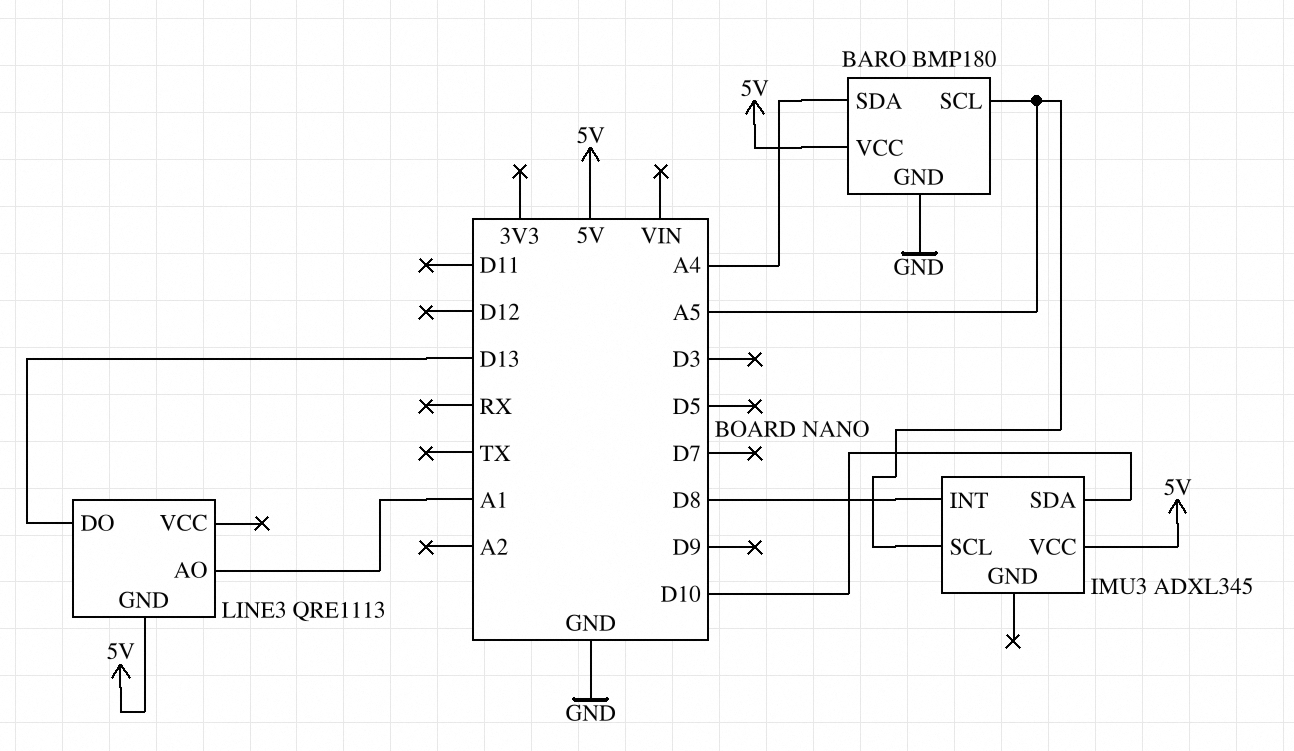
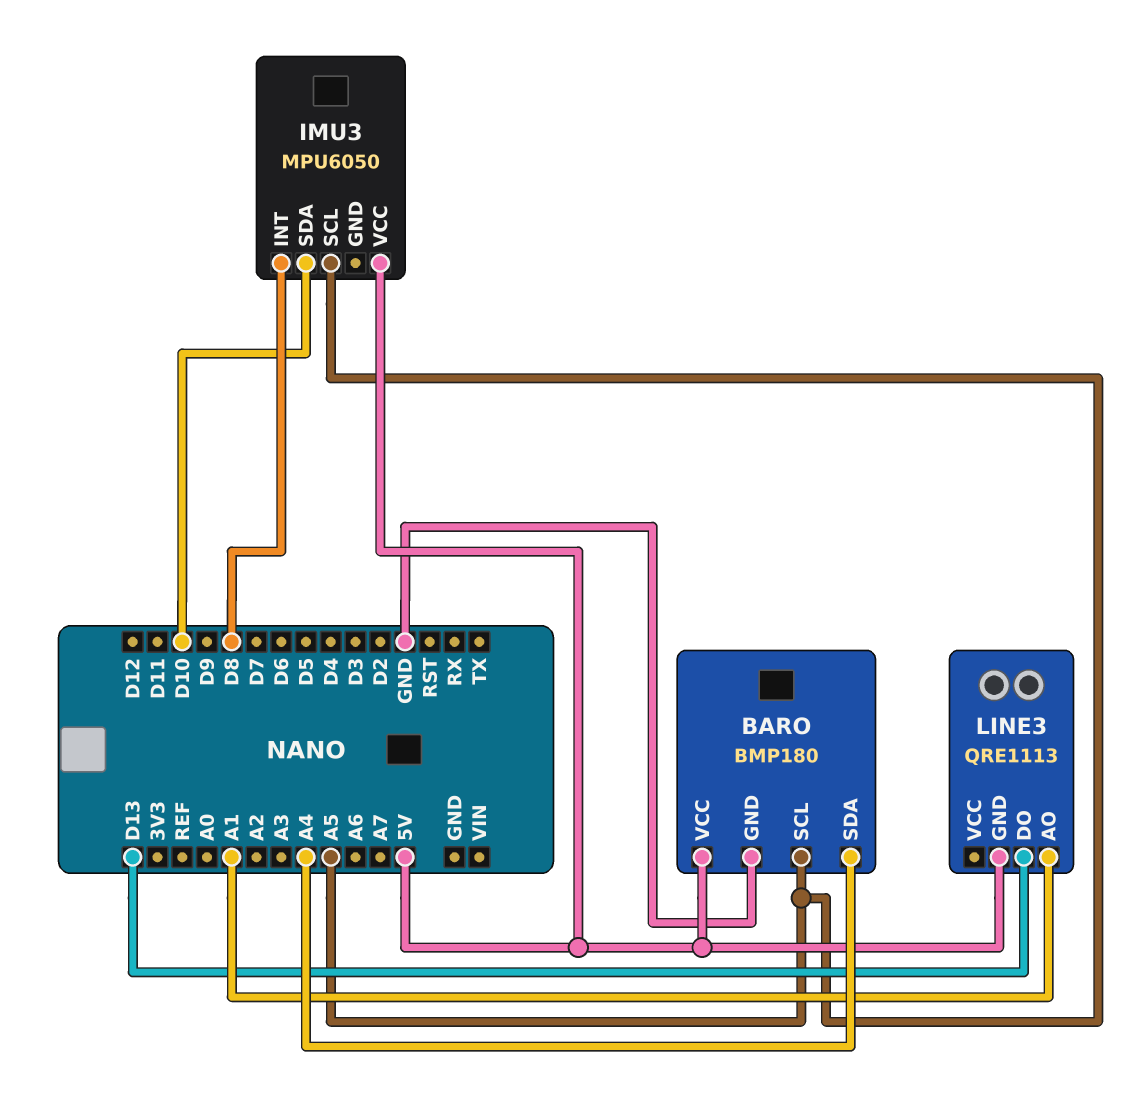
IMU3: ADXL345 -> MPU6050

